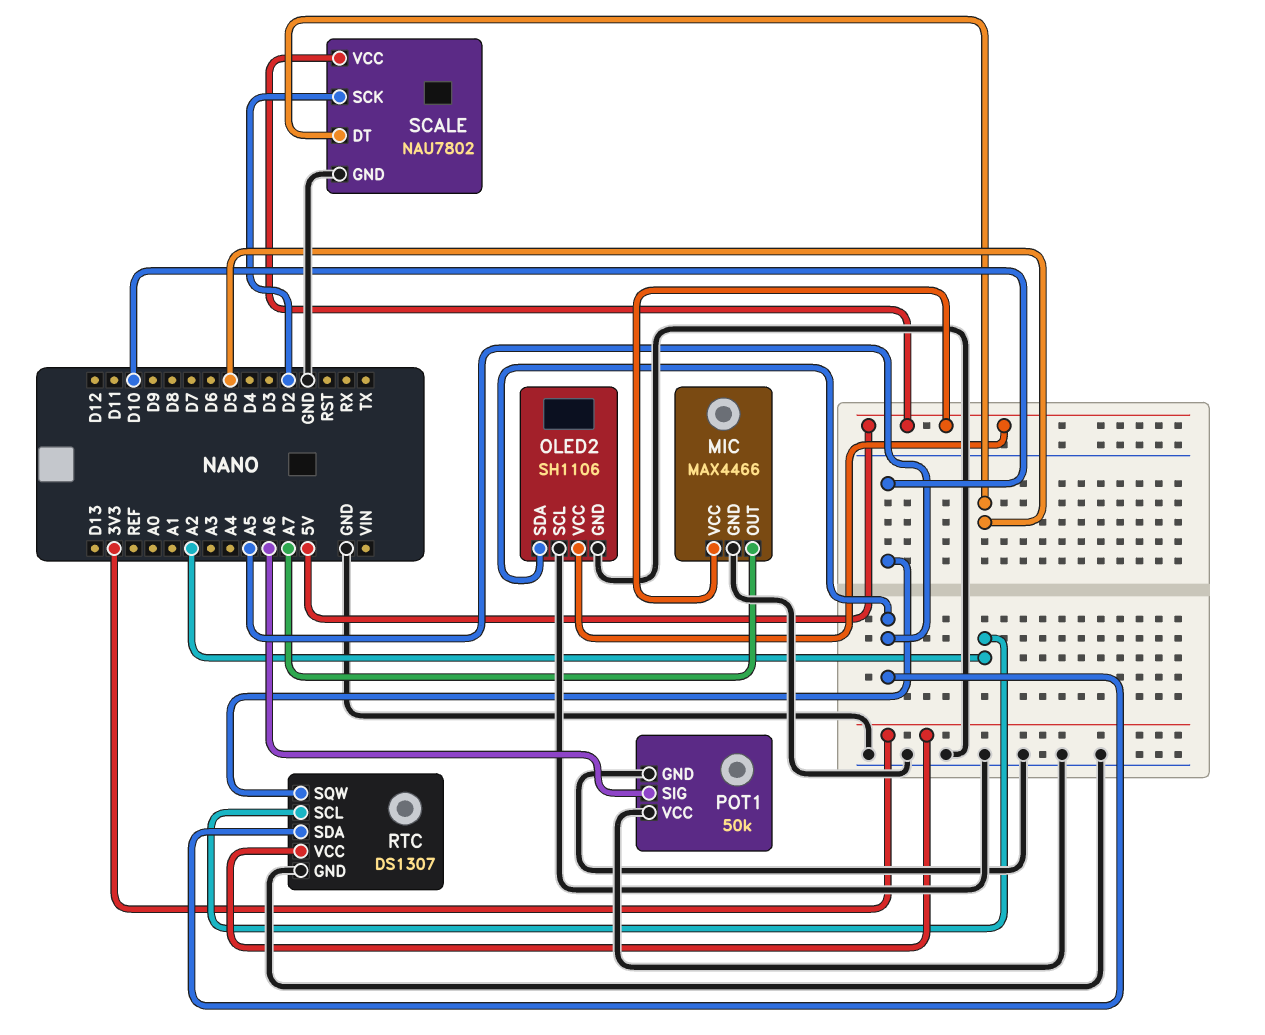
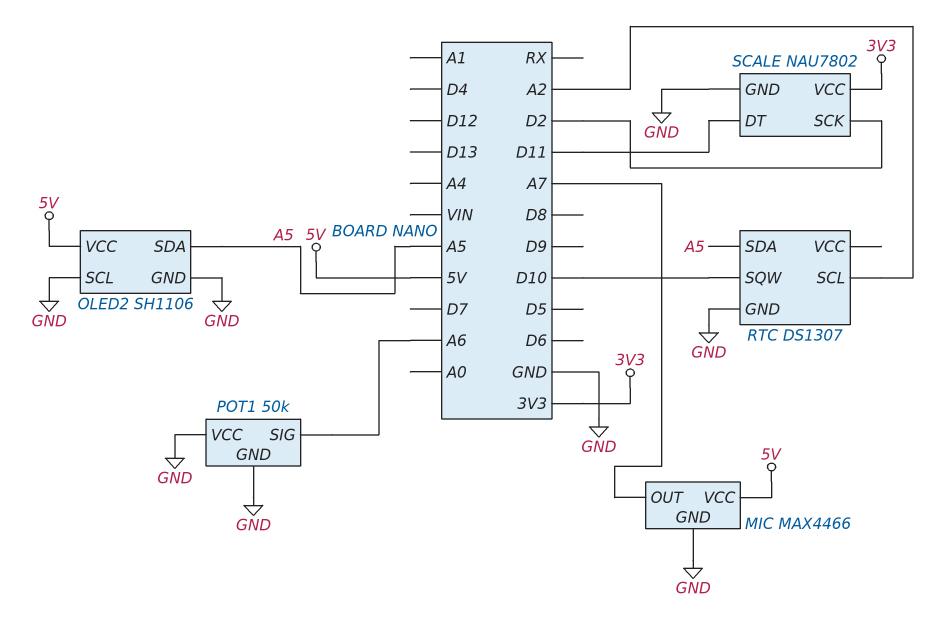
RTC pin VCC: 3V3 -> none
SCALE pin DT: D5 -> D11
SCALE pin VCC: 5V -> 3V3

